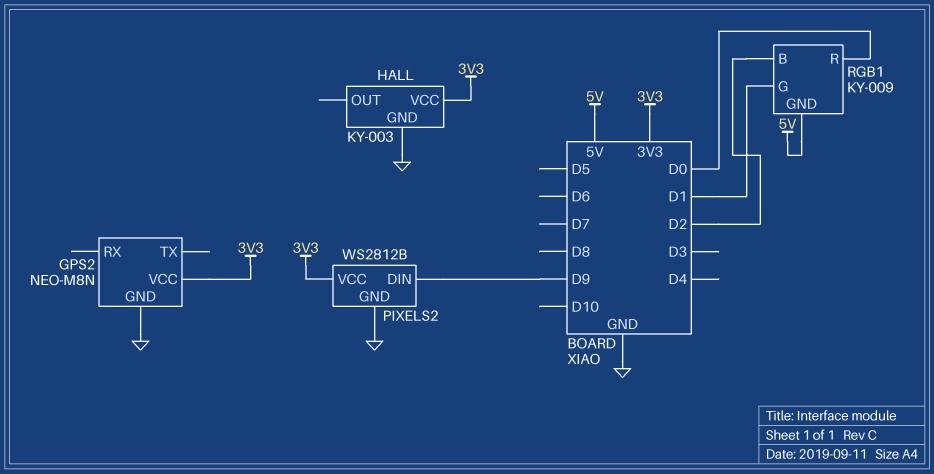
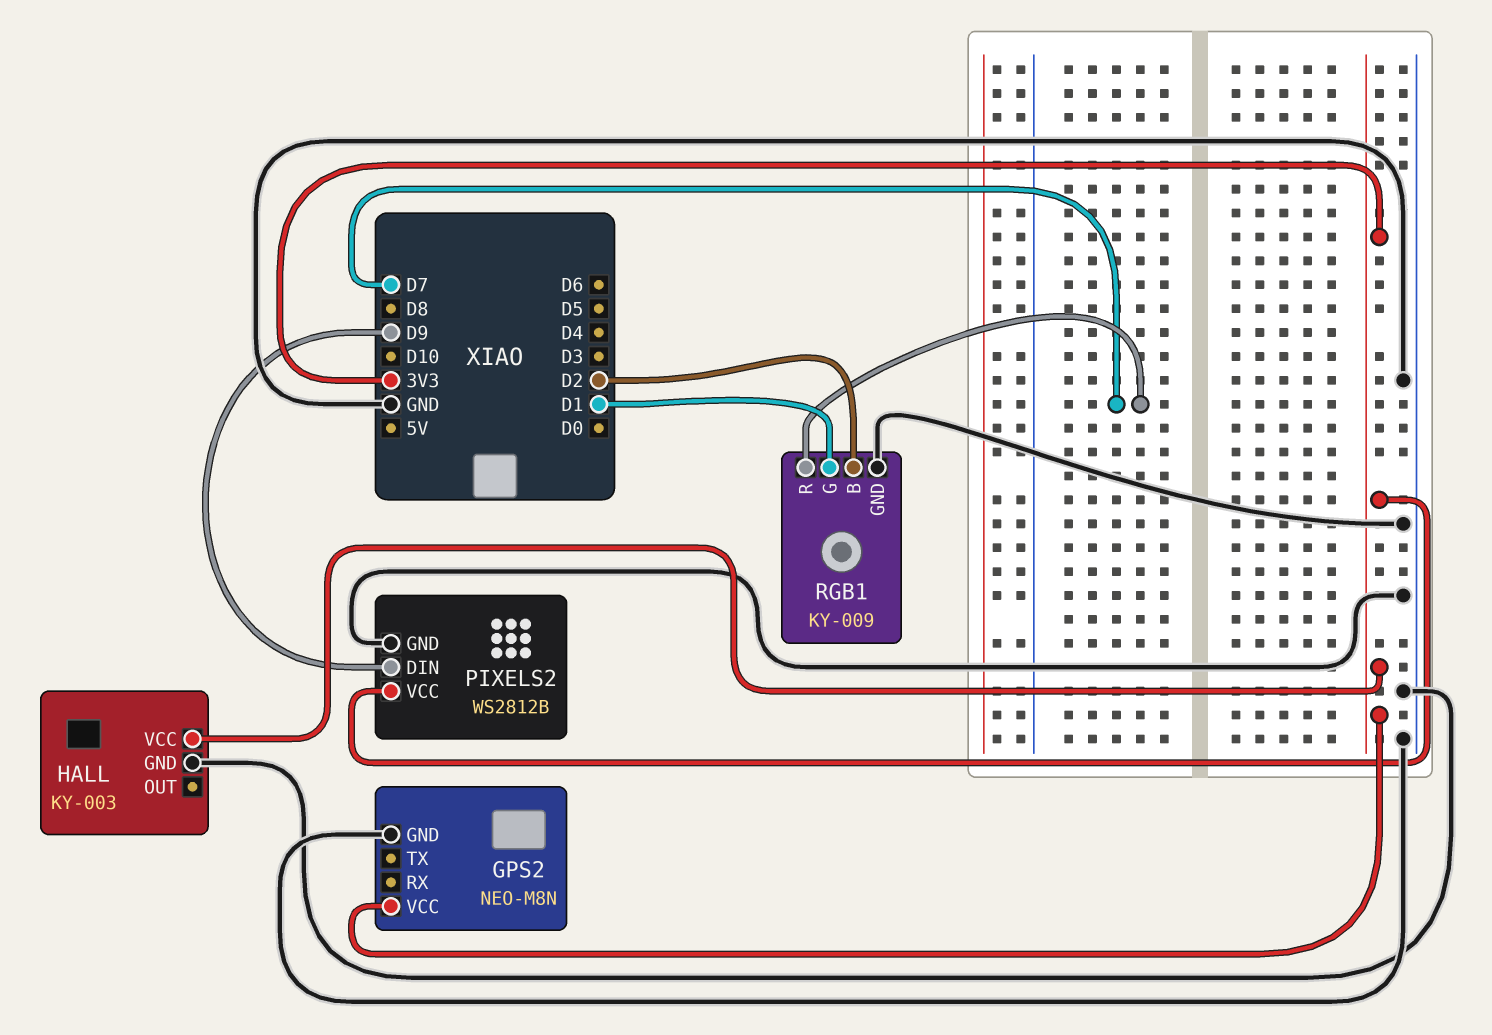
RGB1 pin GND: 5V -> GND
RGB1 pin R: D0 -> D7

